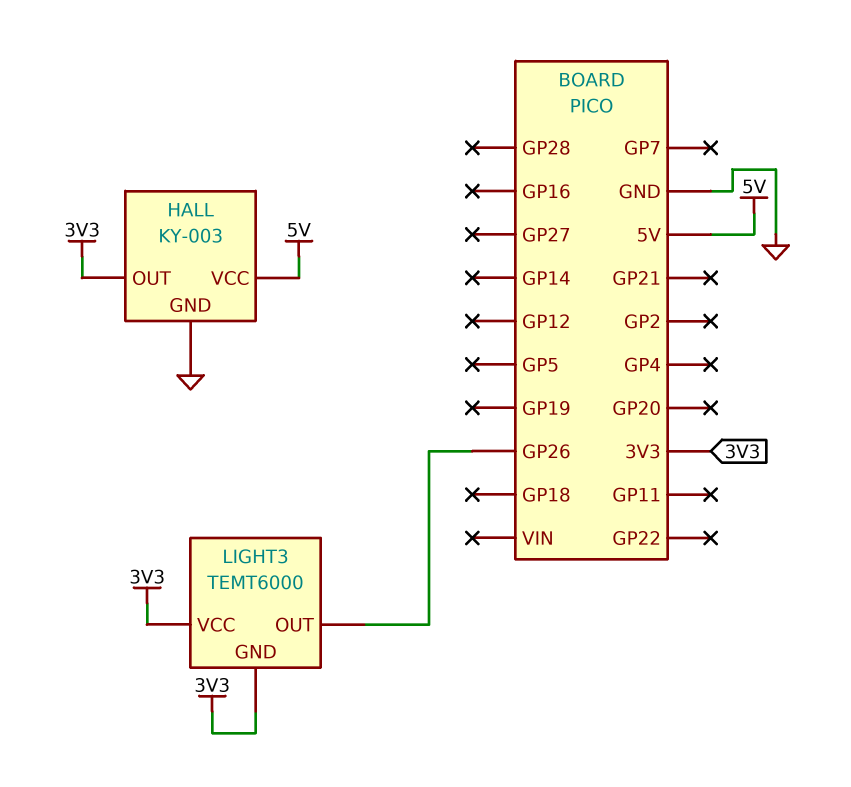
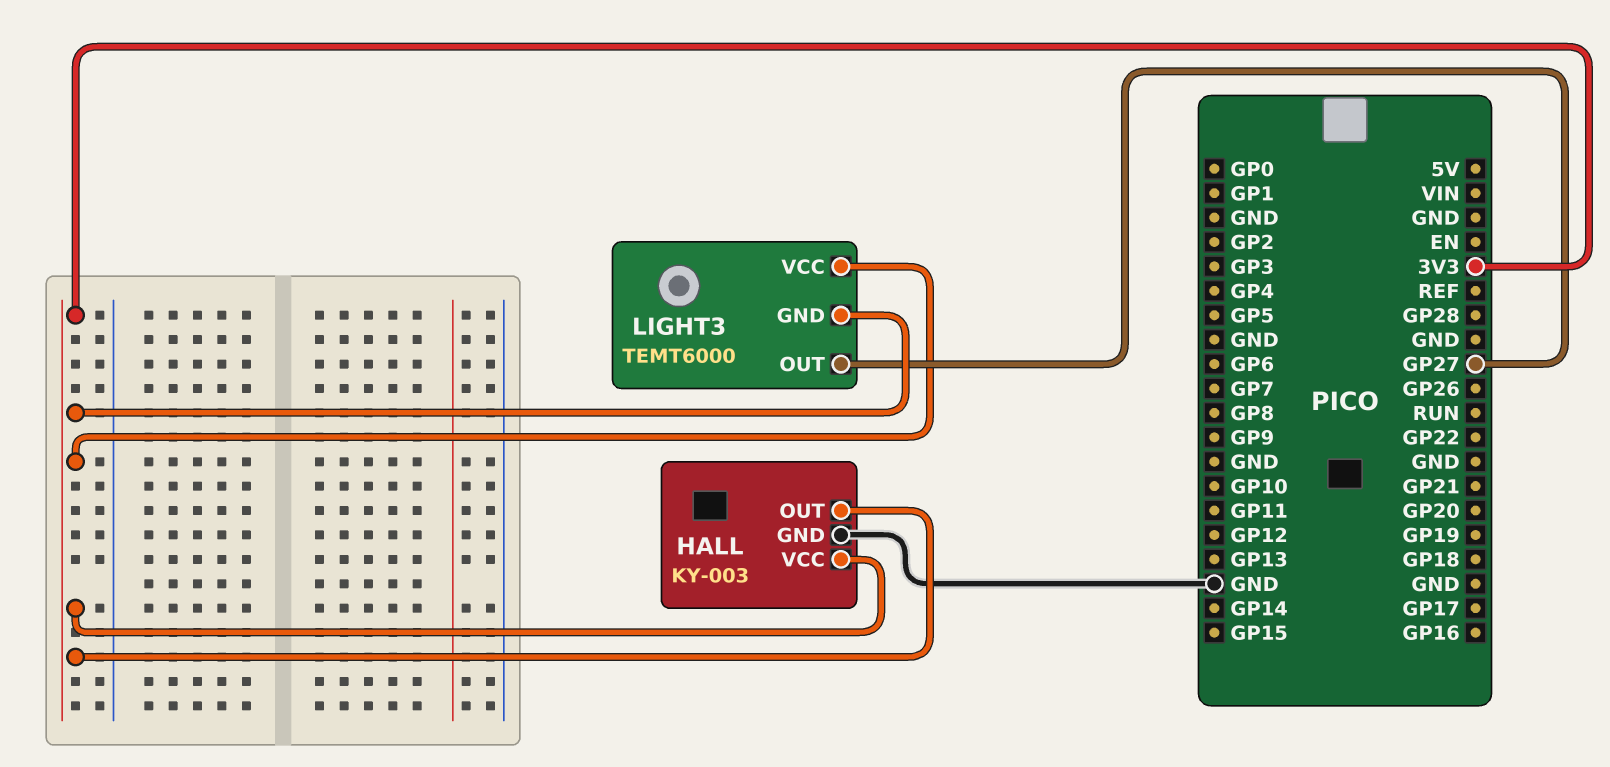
HALL pin VCC: 5V -> 3V3
LIGHT3 pin OUT: GP26 -> GP27

